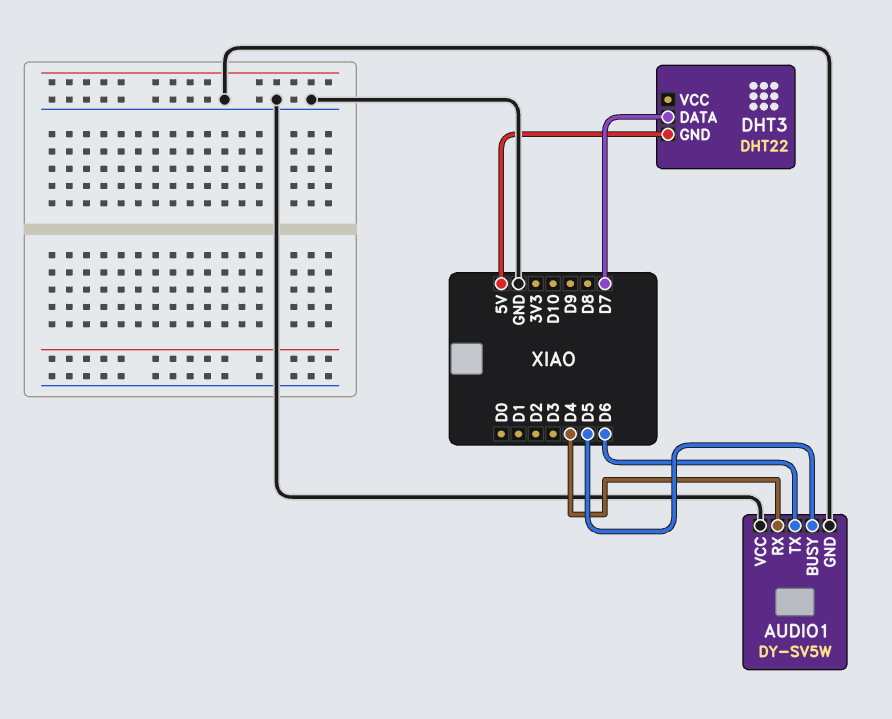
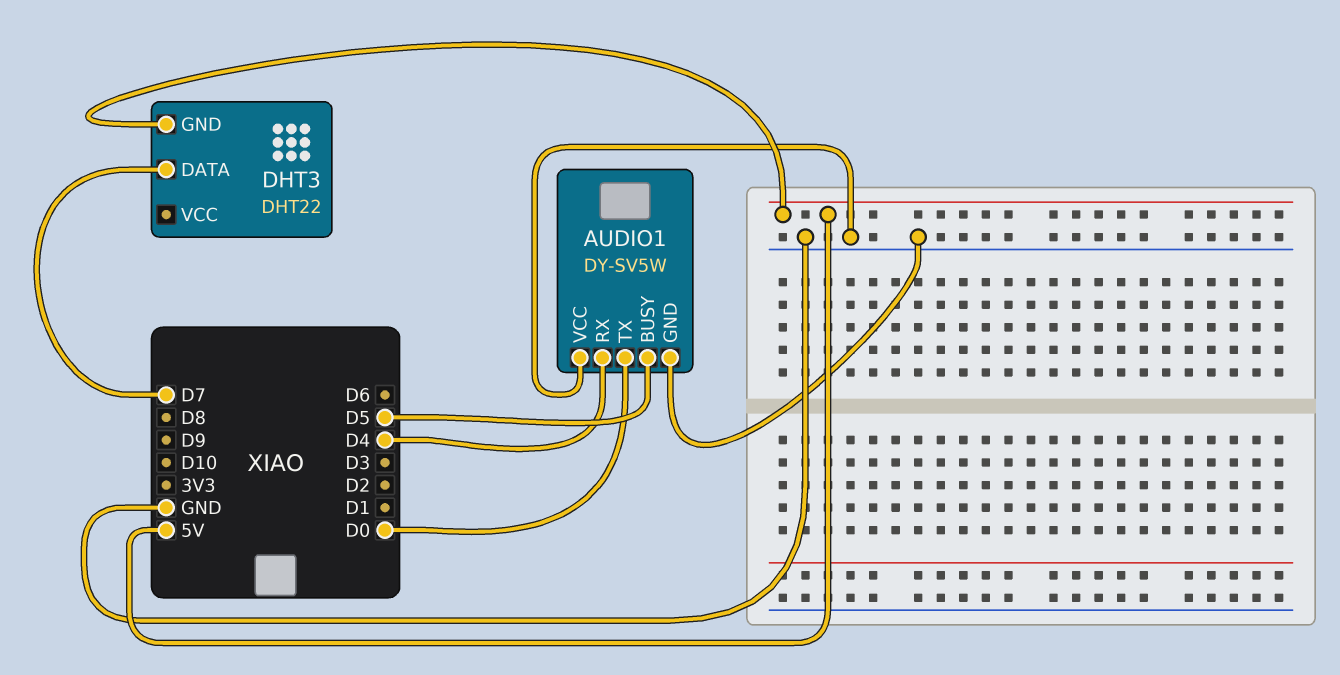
AUDIO1 pin TX: D6 -> D0

